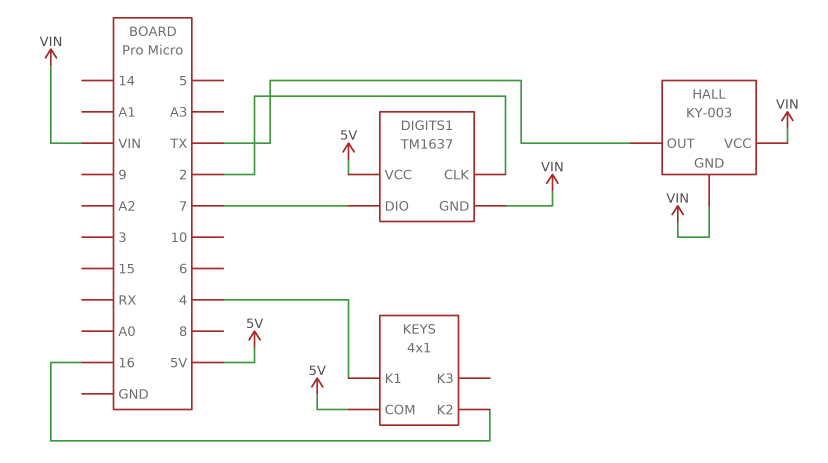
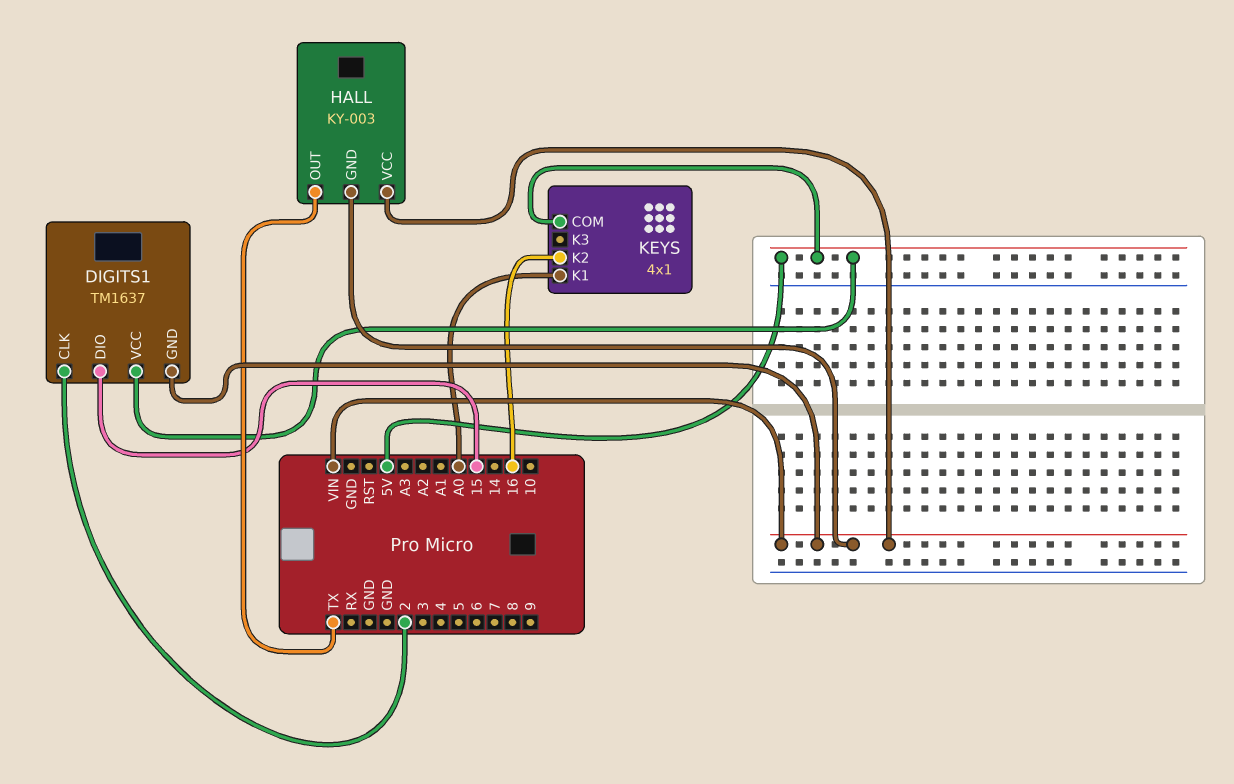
DIGITS1 pin DIO: 7 -> 15
KEYS pin K1: 4 -> A0

